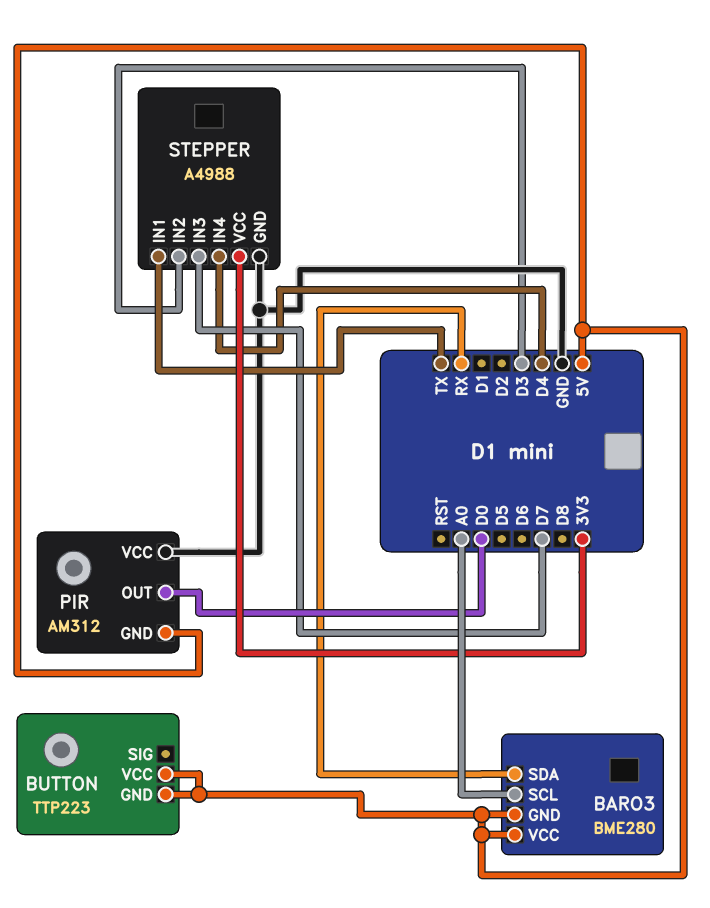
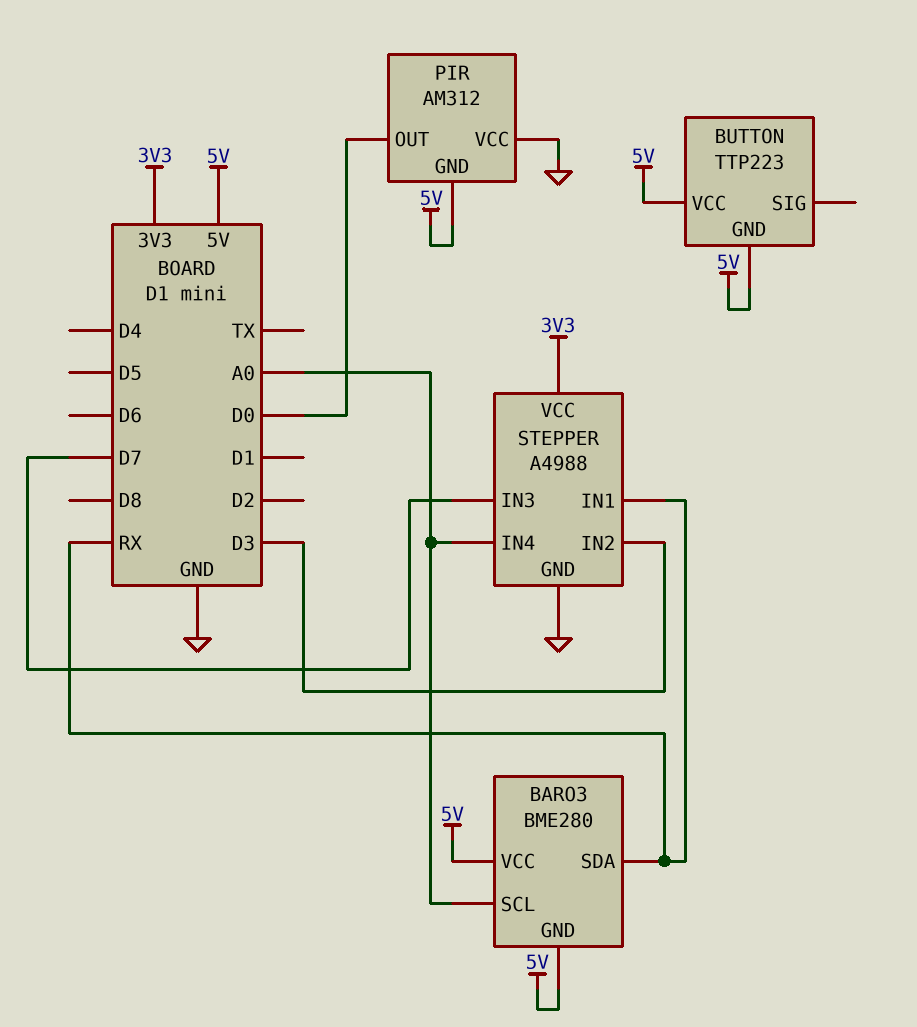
STEPPER pin IN1: TX -> RX
STEPPER pin IN4: D4 -> A0

